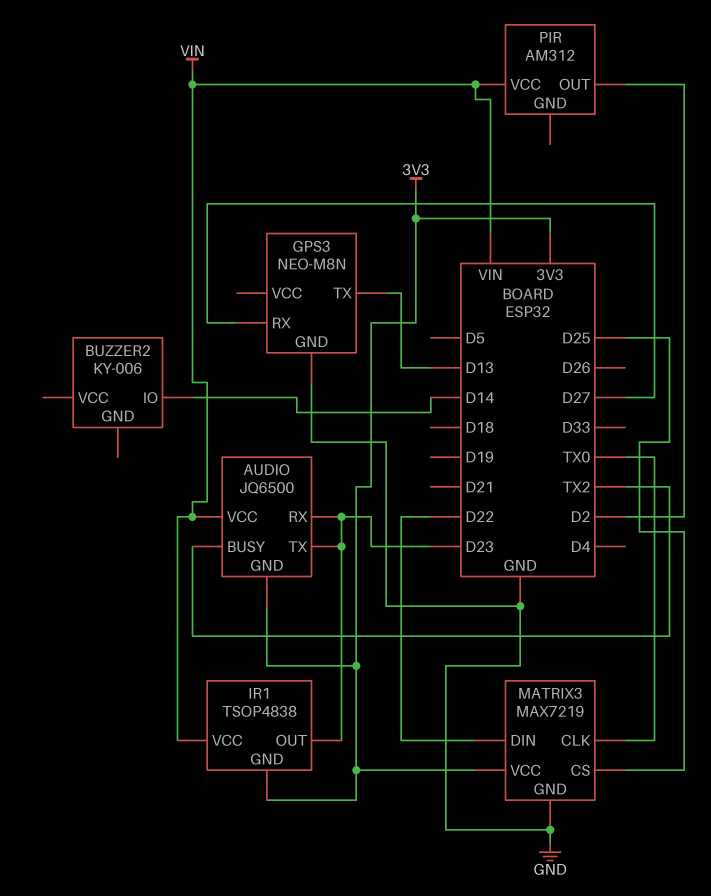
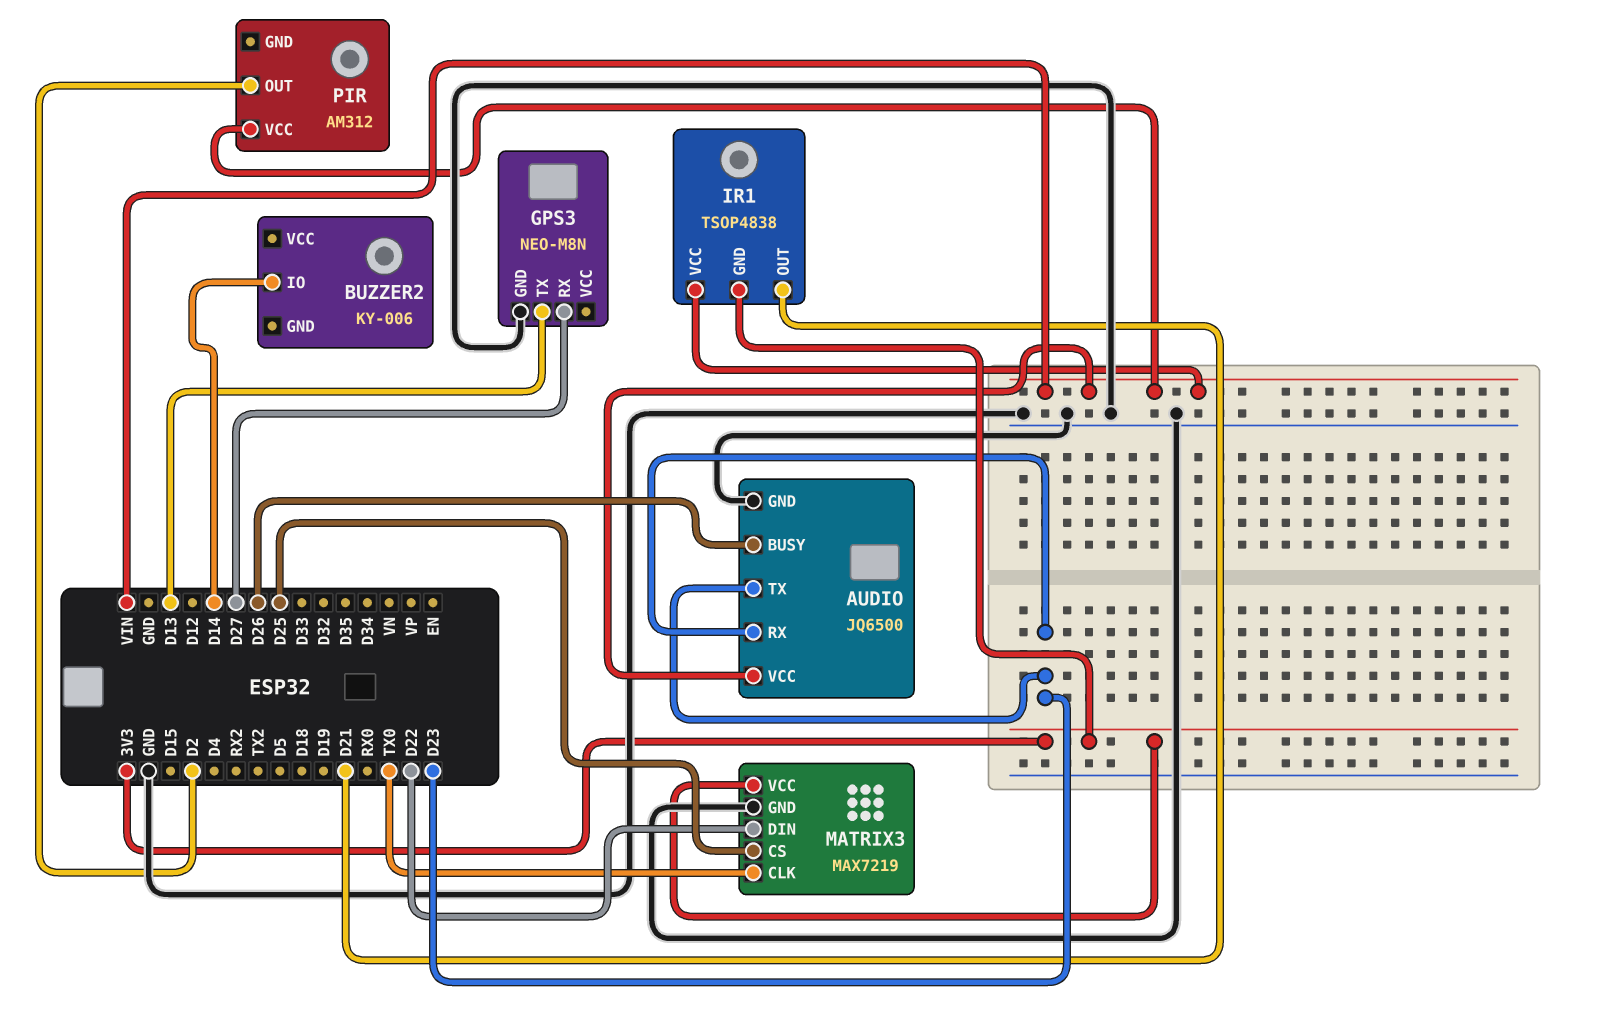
AUDIO pin BUSY: TX2 -> D26
AUDIO pin GND: 3V3 -> GND
IR1 pin OUT: D23 -> D21

